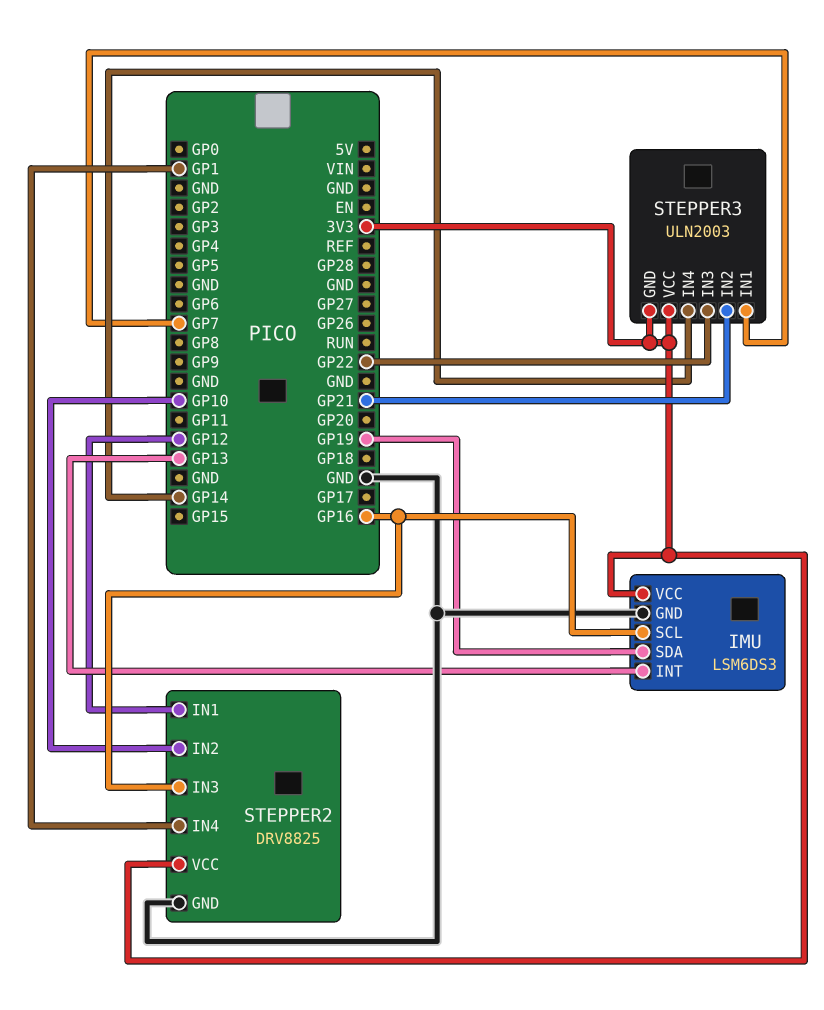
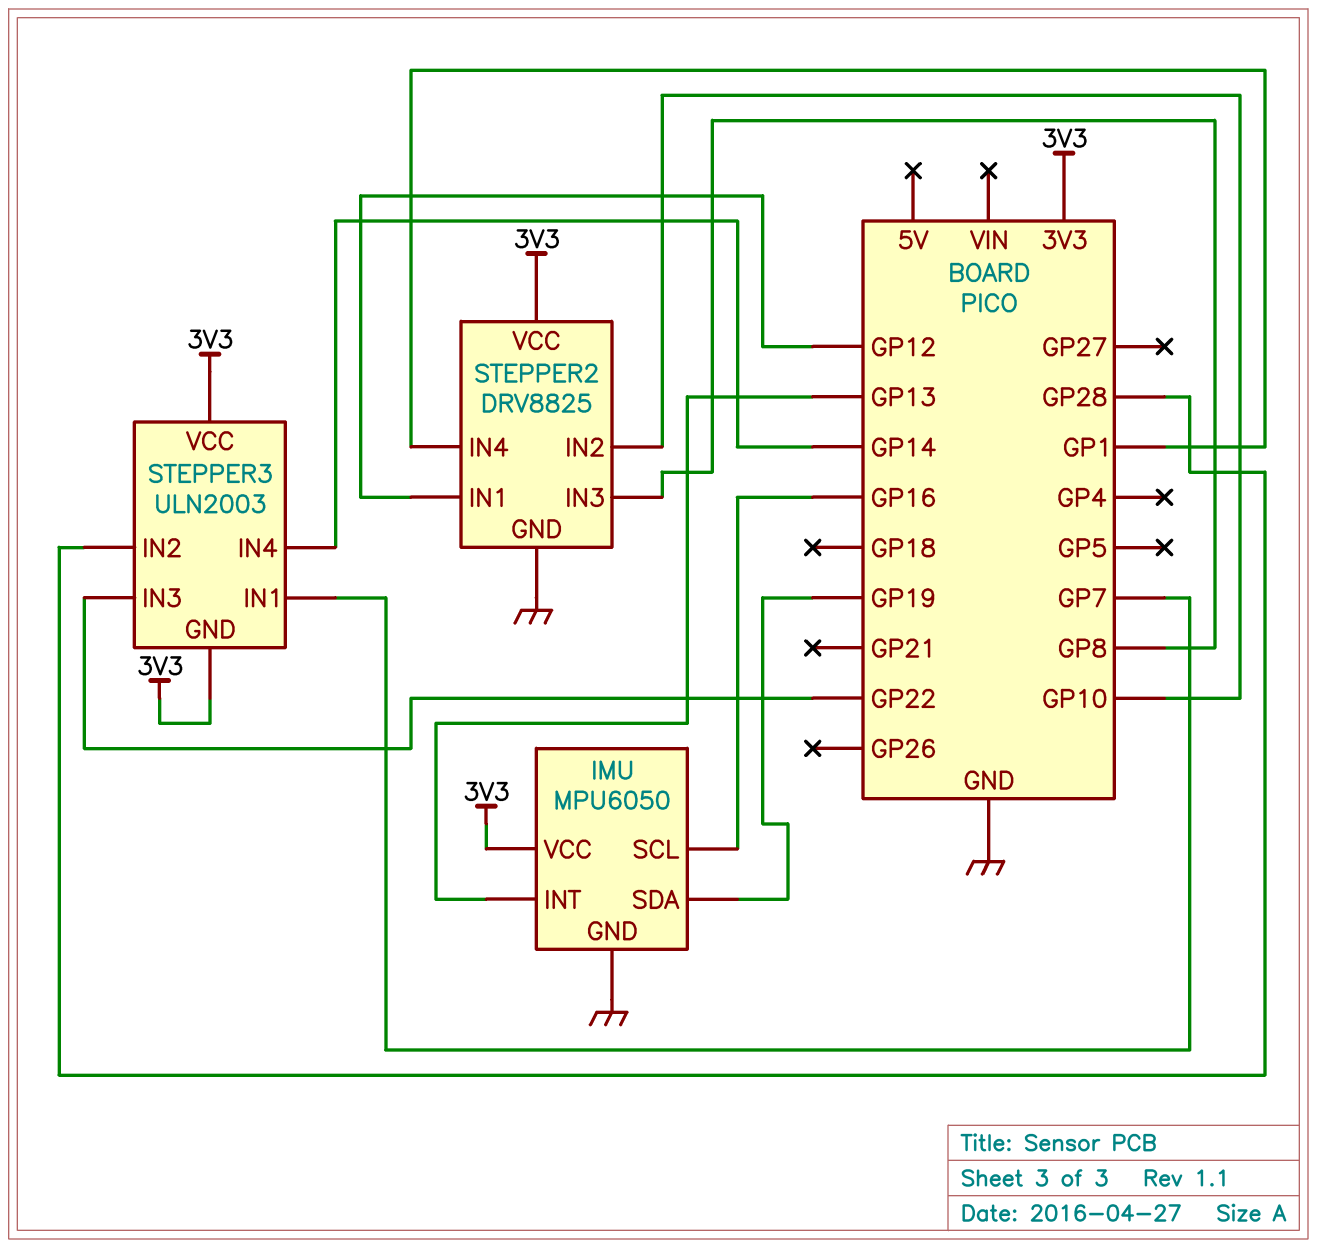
IMU: LSM6DS3 -> MPU6050
STEPPER2 pin IN3: GP16 -> GP8
STEPPER3 pin IN2: GP21 -> GP28

